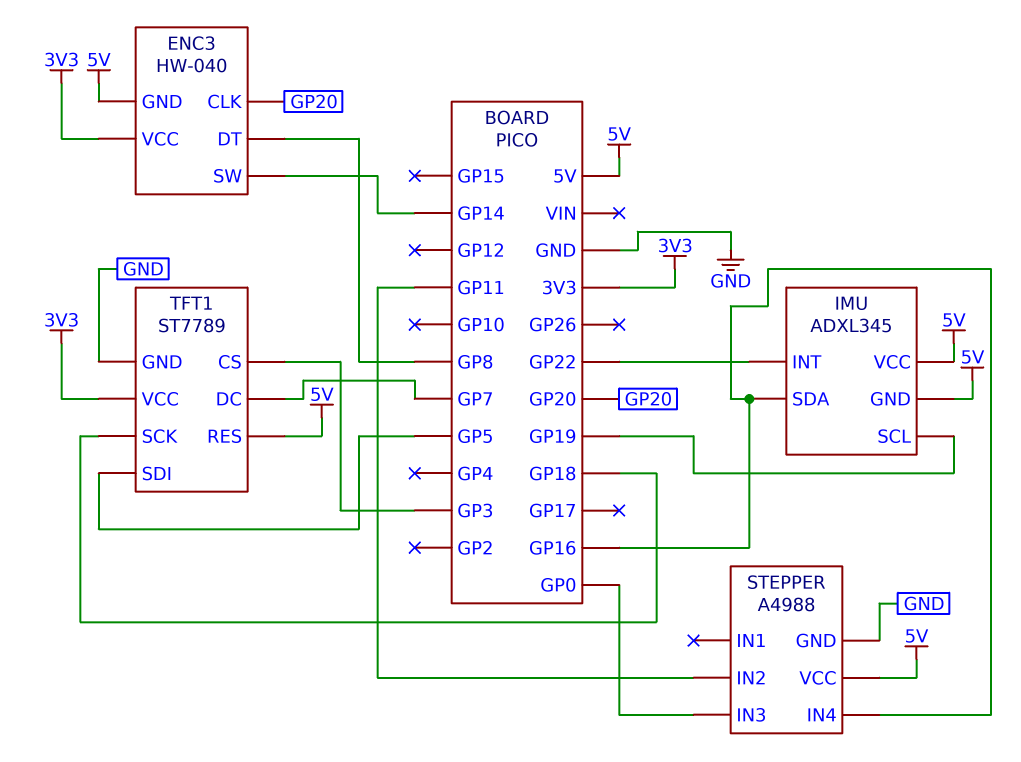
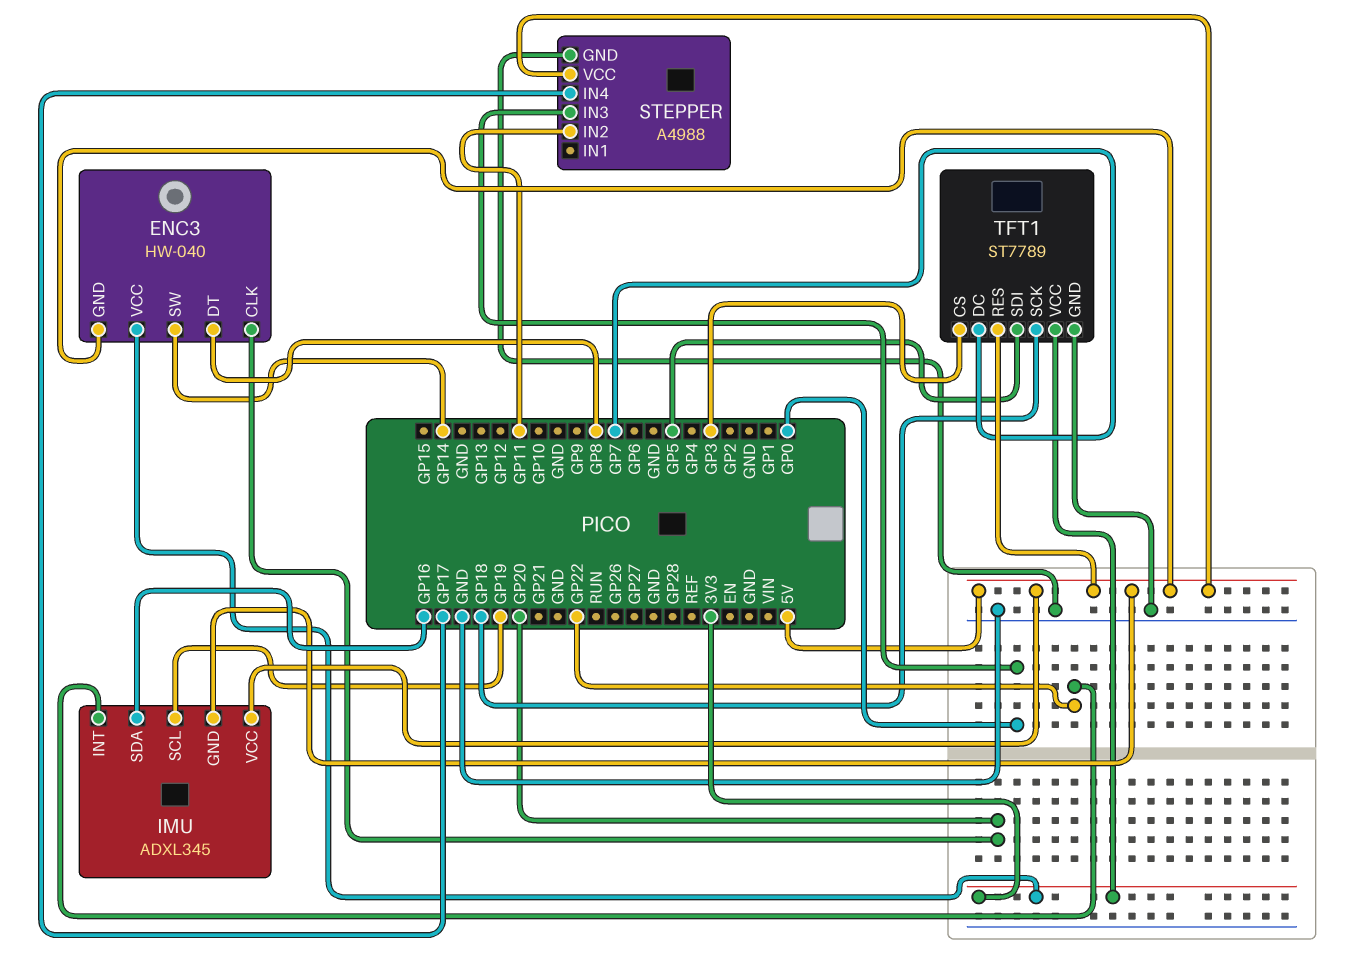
STEPPER pin IN4: GP16 -> GP17

